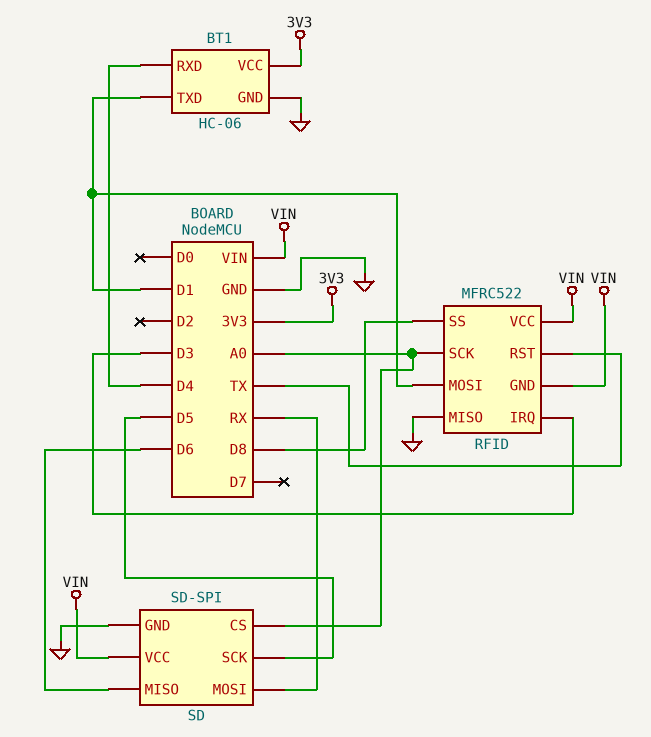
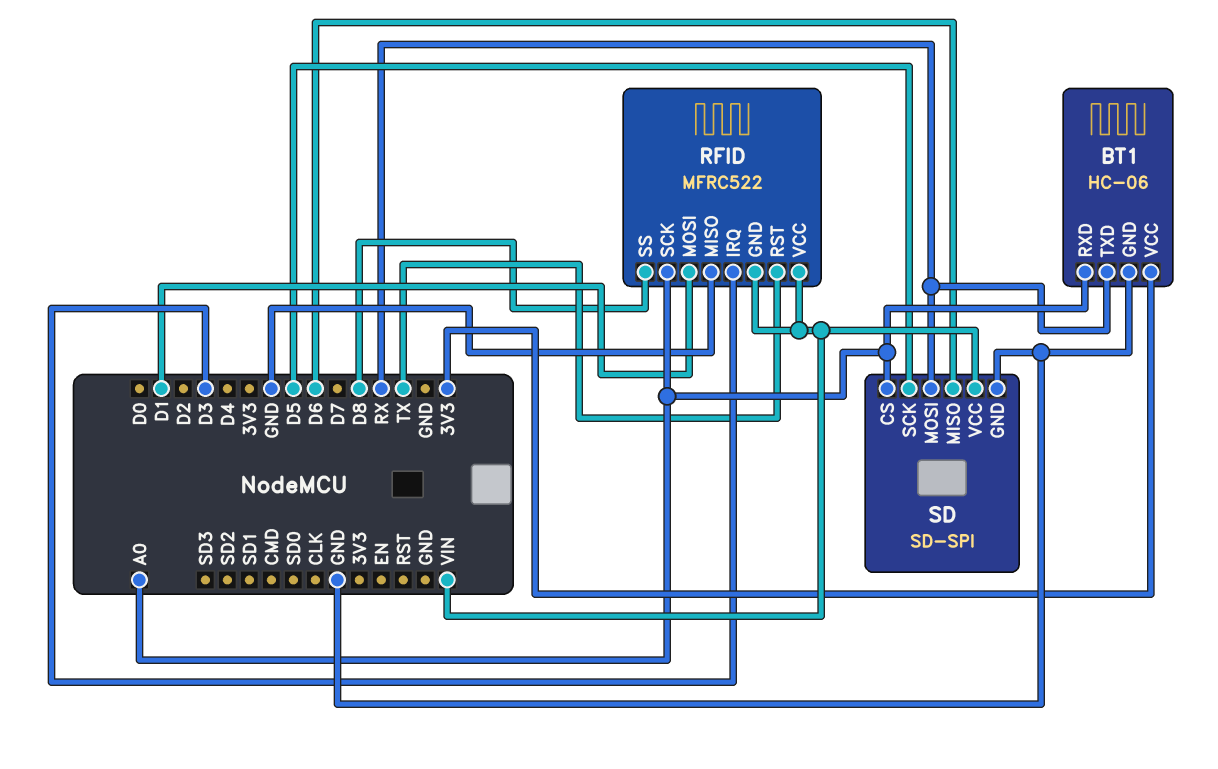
BT1 pin RXD: D4 -> A0
BT1 pin TXD: D1 -> RX

